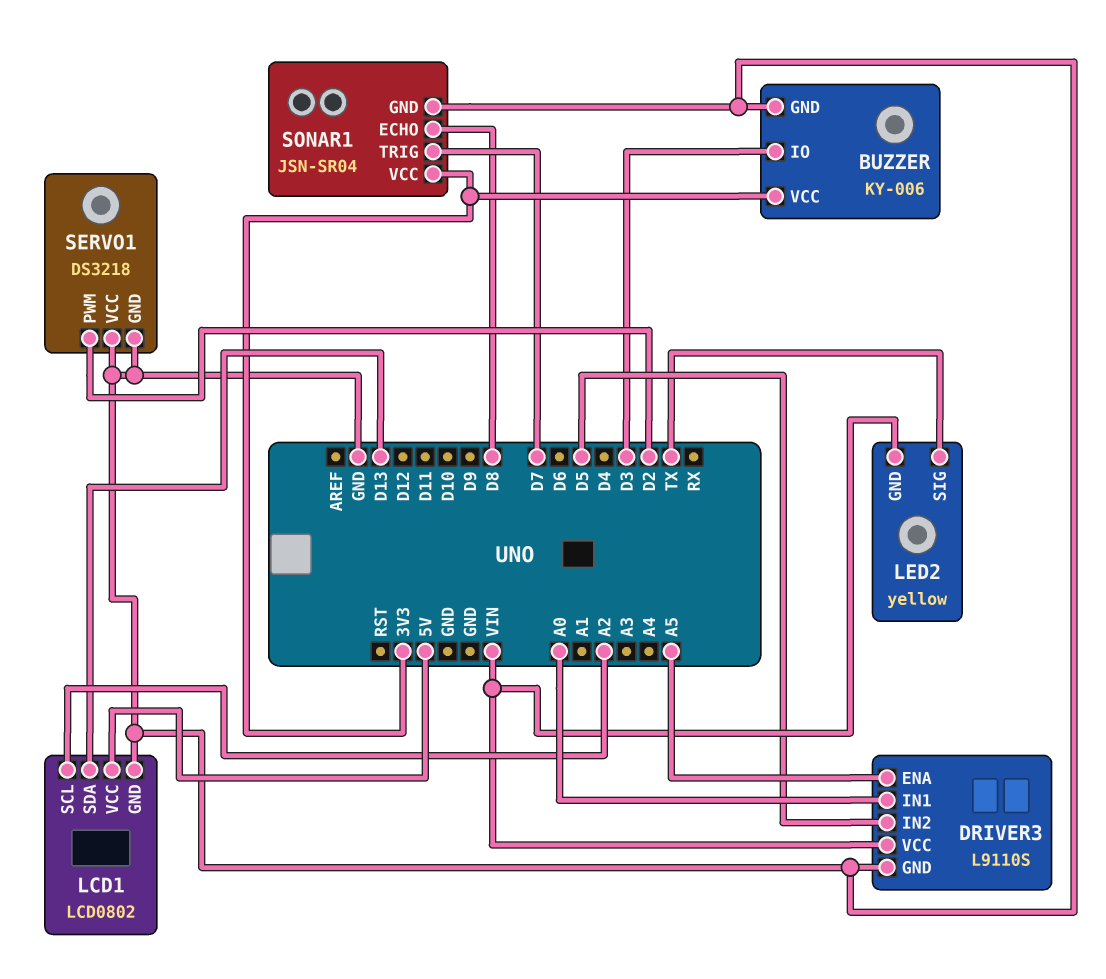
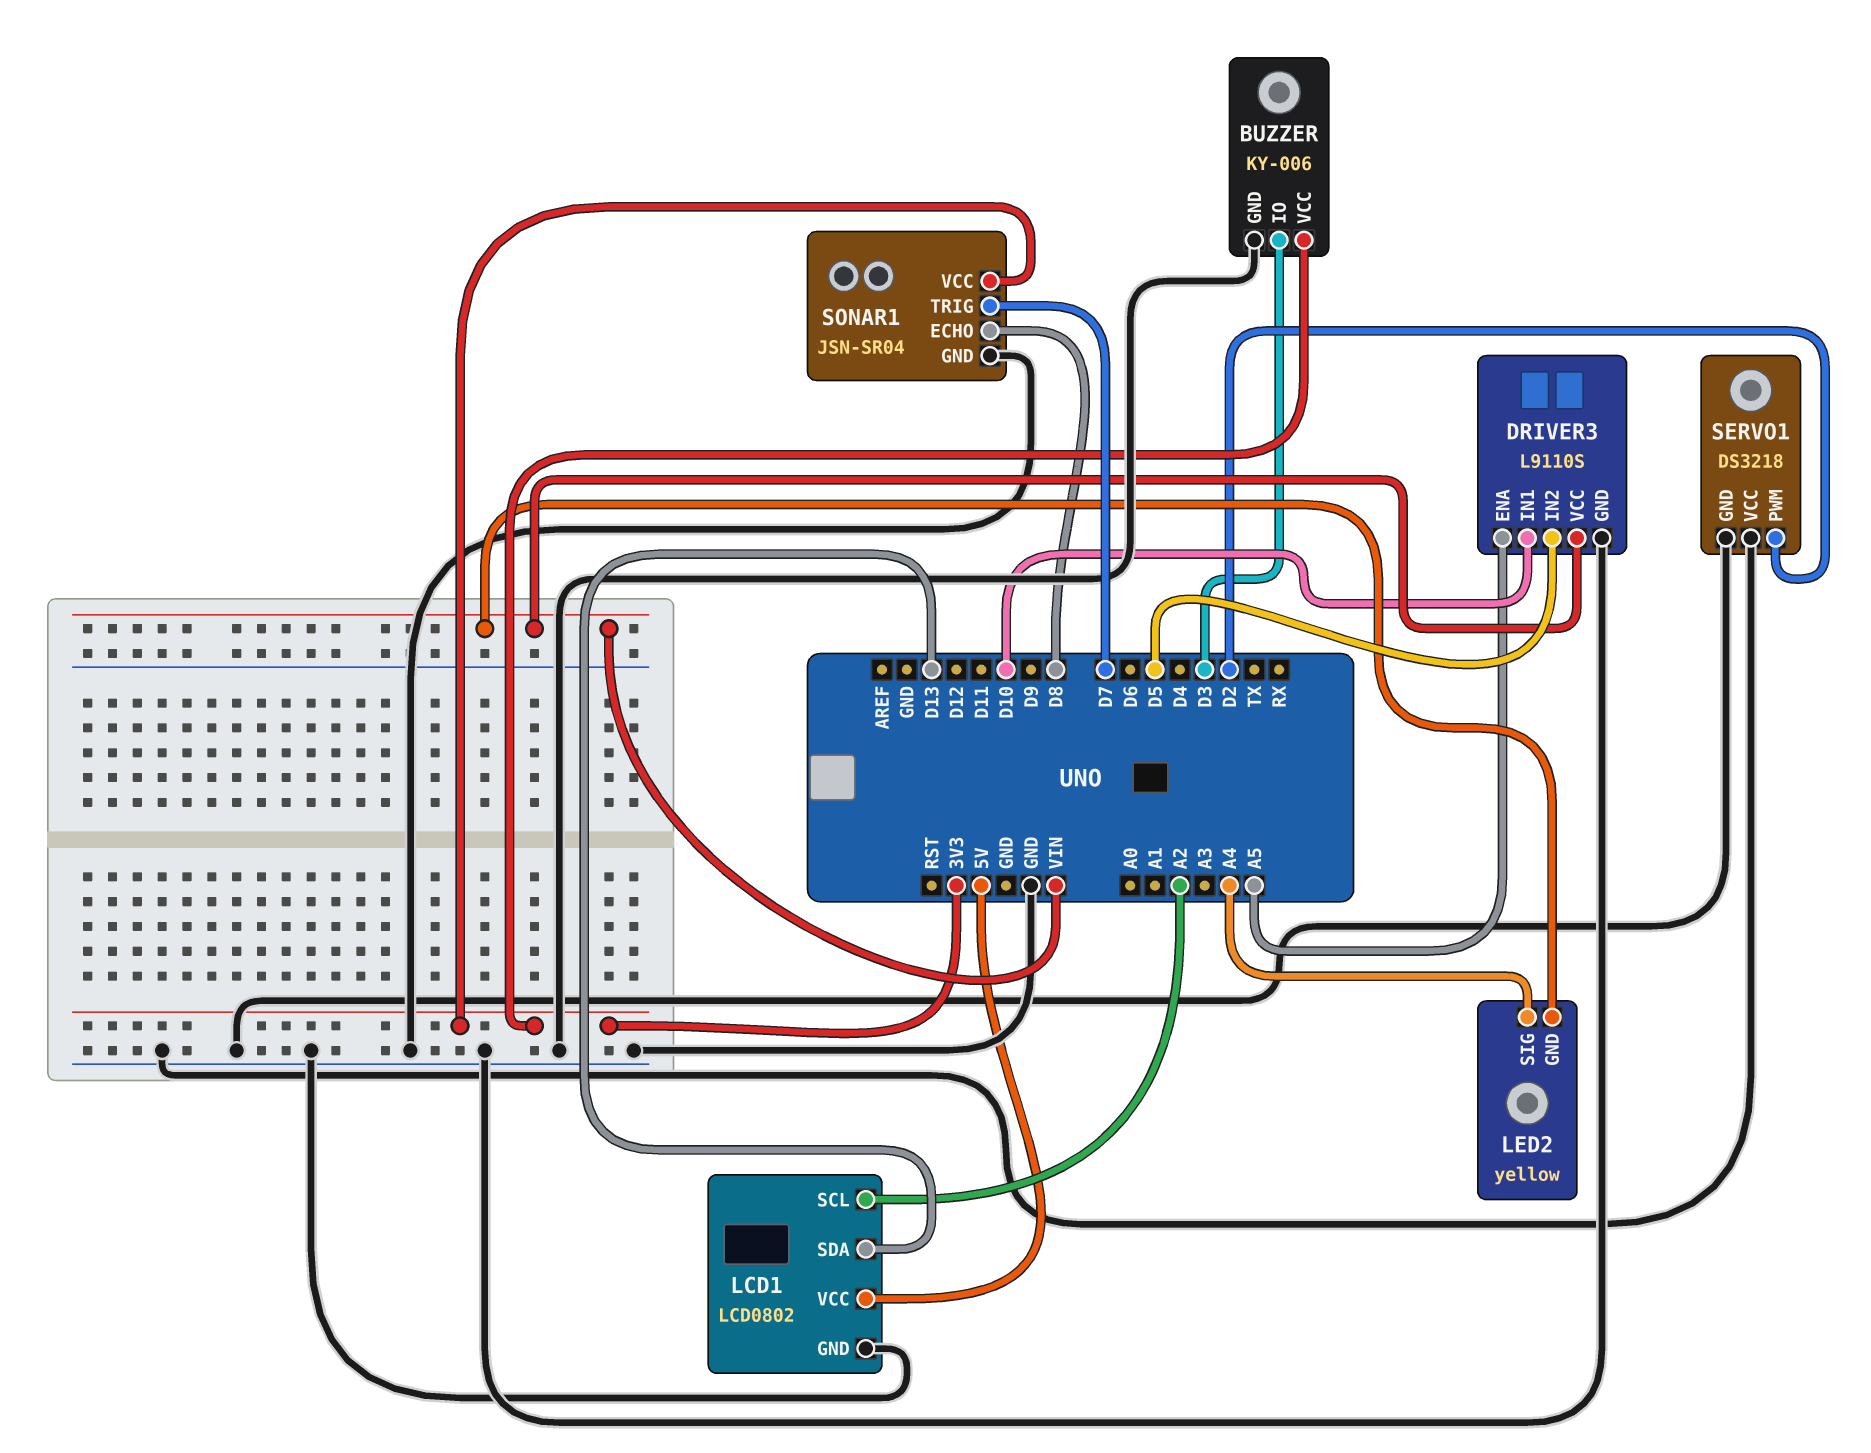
DRIVER3 pin IN1: A0 -> D10
LED2 pin SIG: TX -> A4

